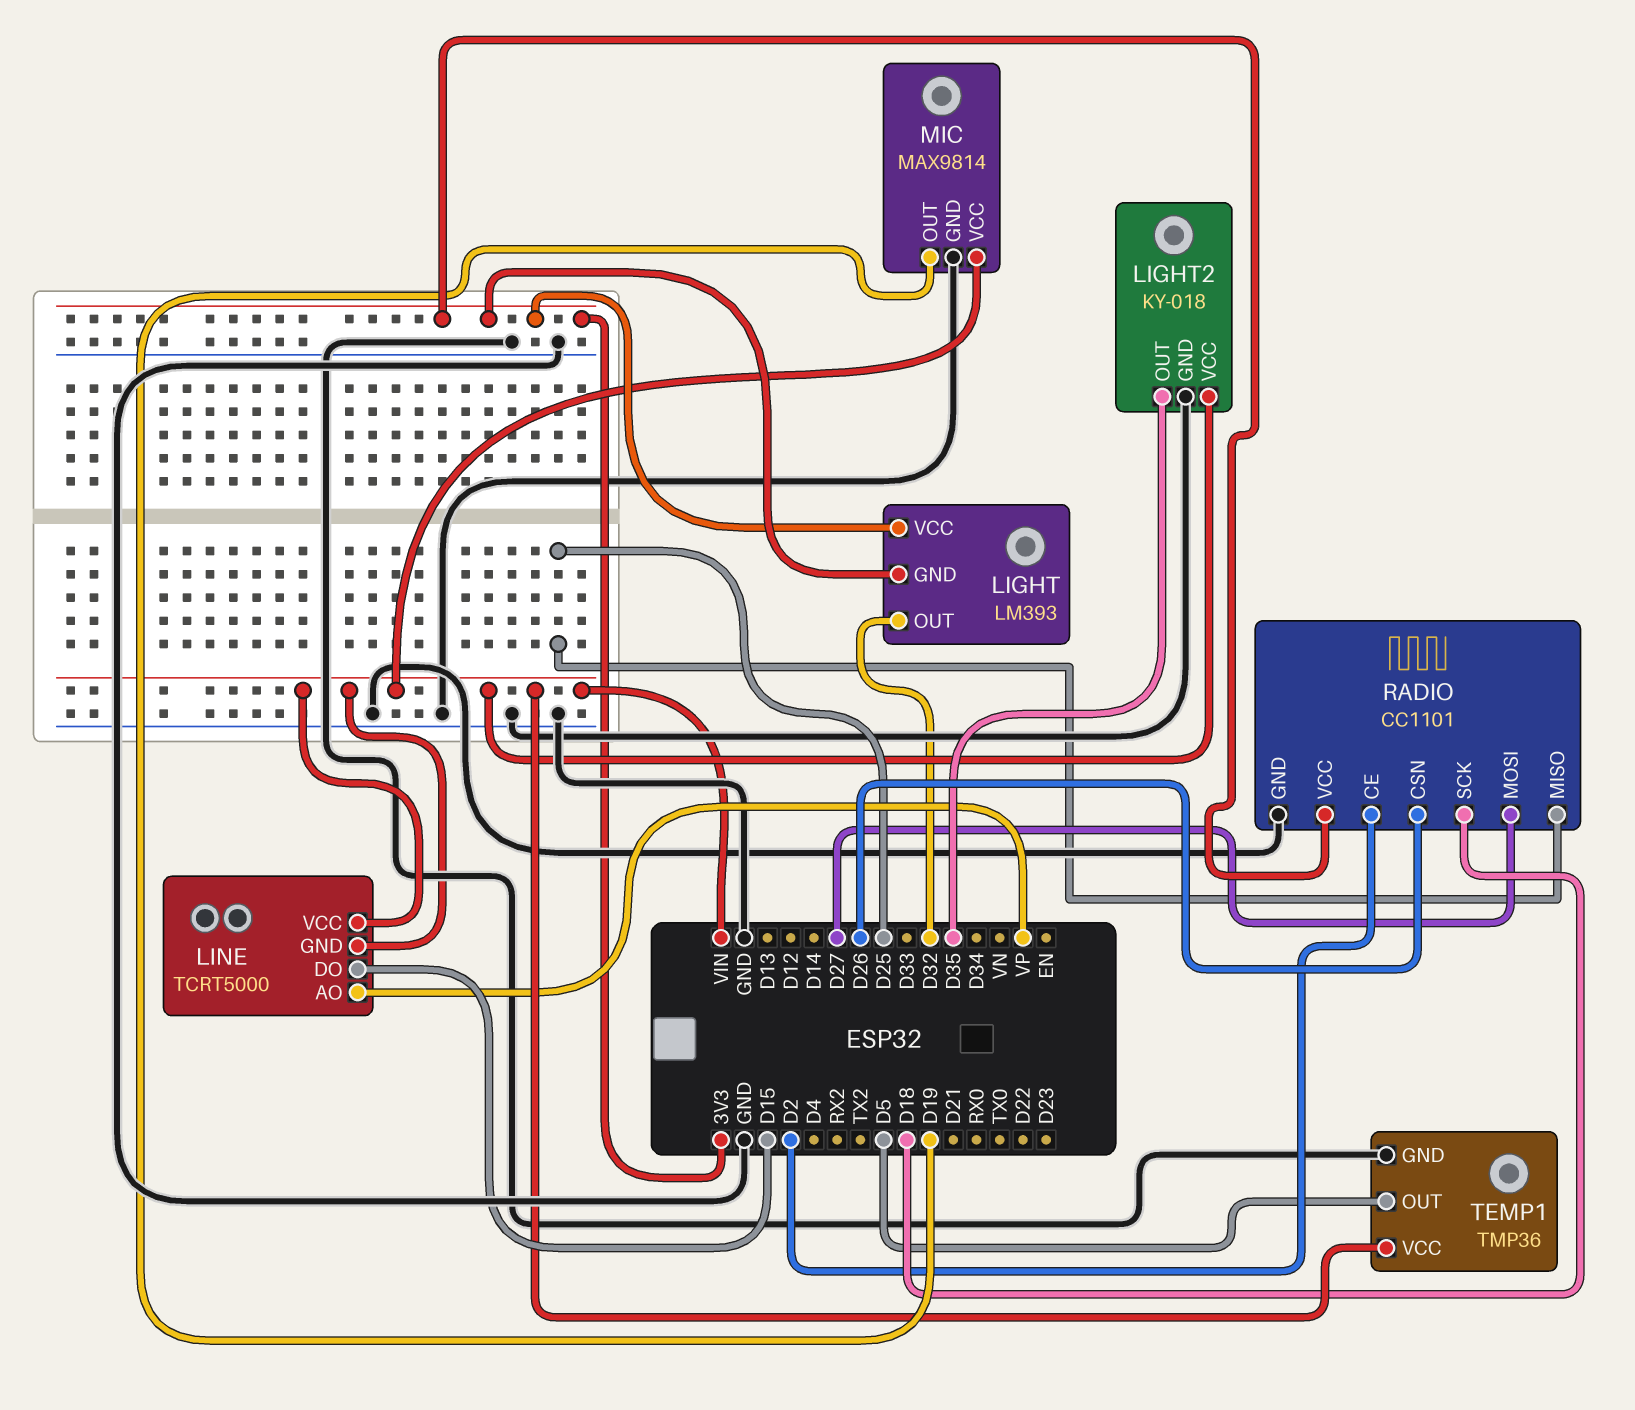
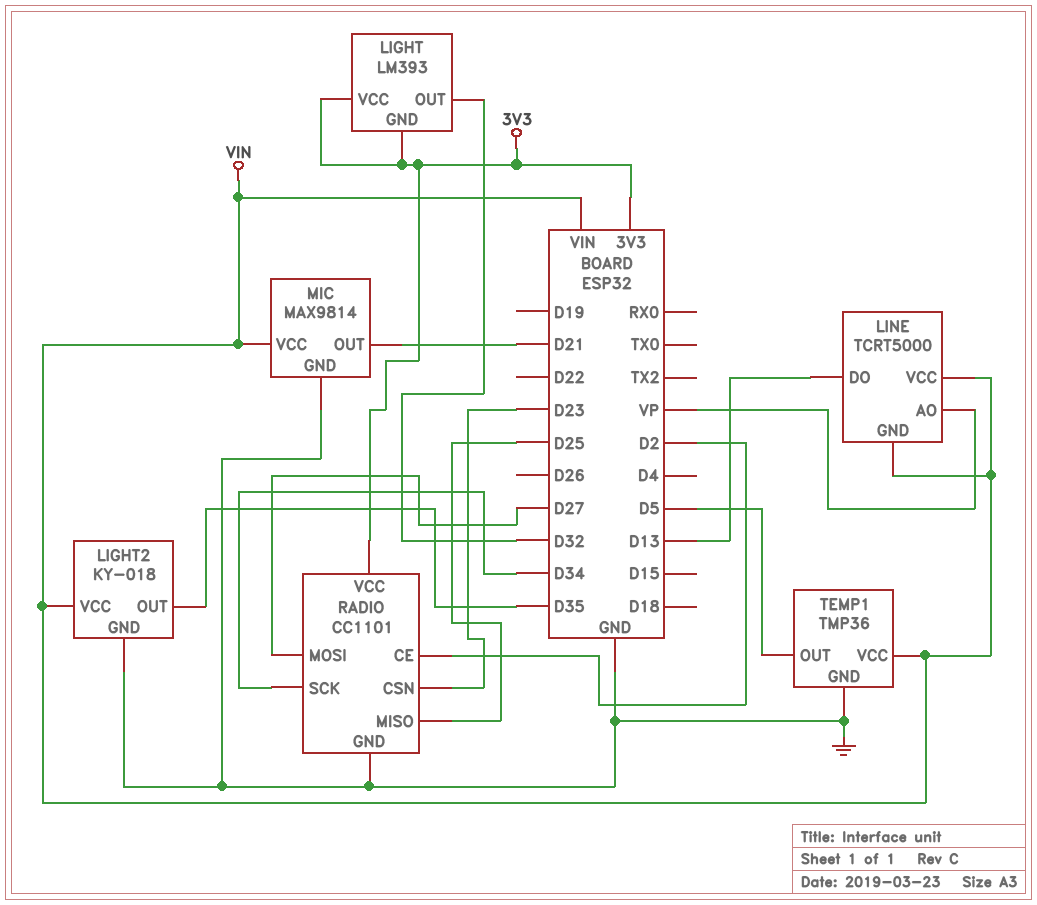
LINE pin DO: D15 -> D13
MIC pin OUT: D19 -> D21
RADIO pin CSN: D26 -> D23
RADIO pin SCK: D18 -> D34

